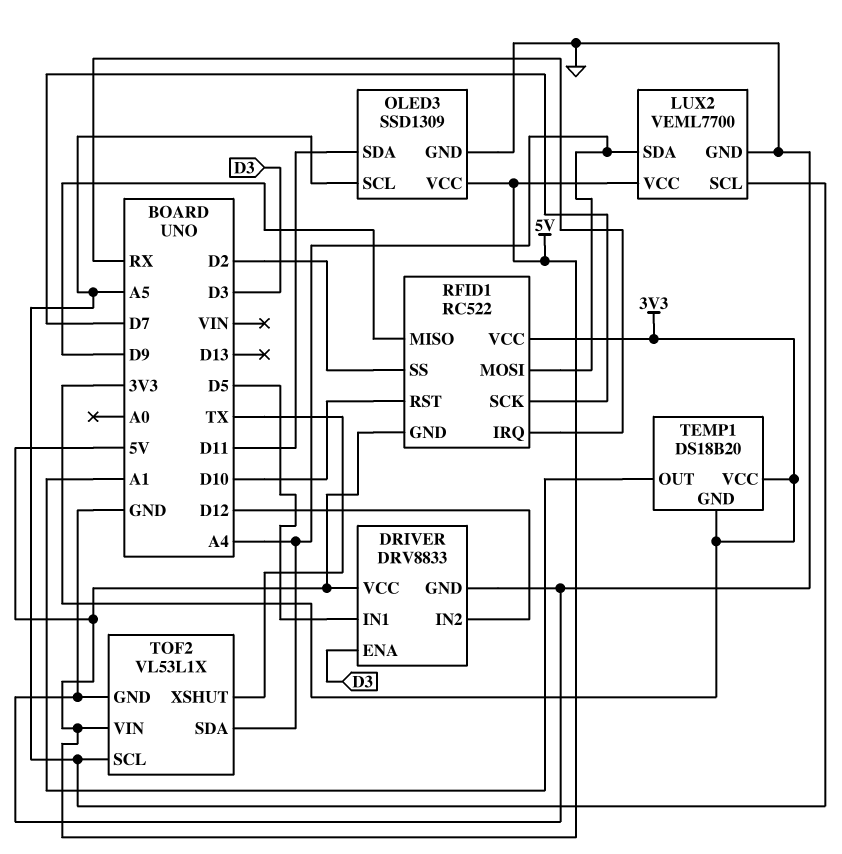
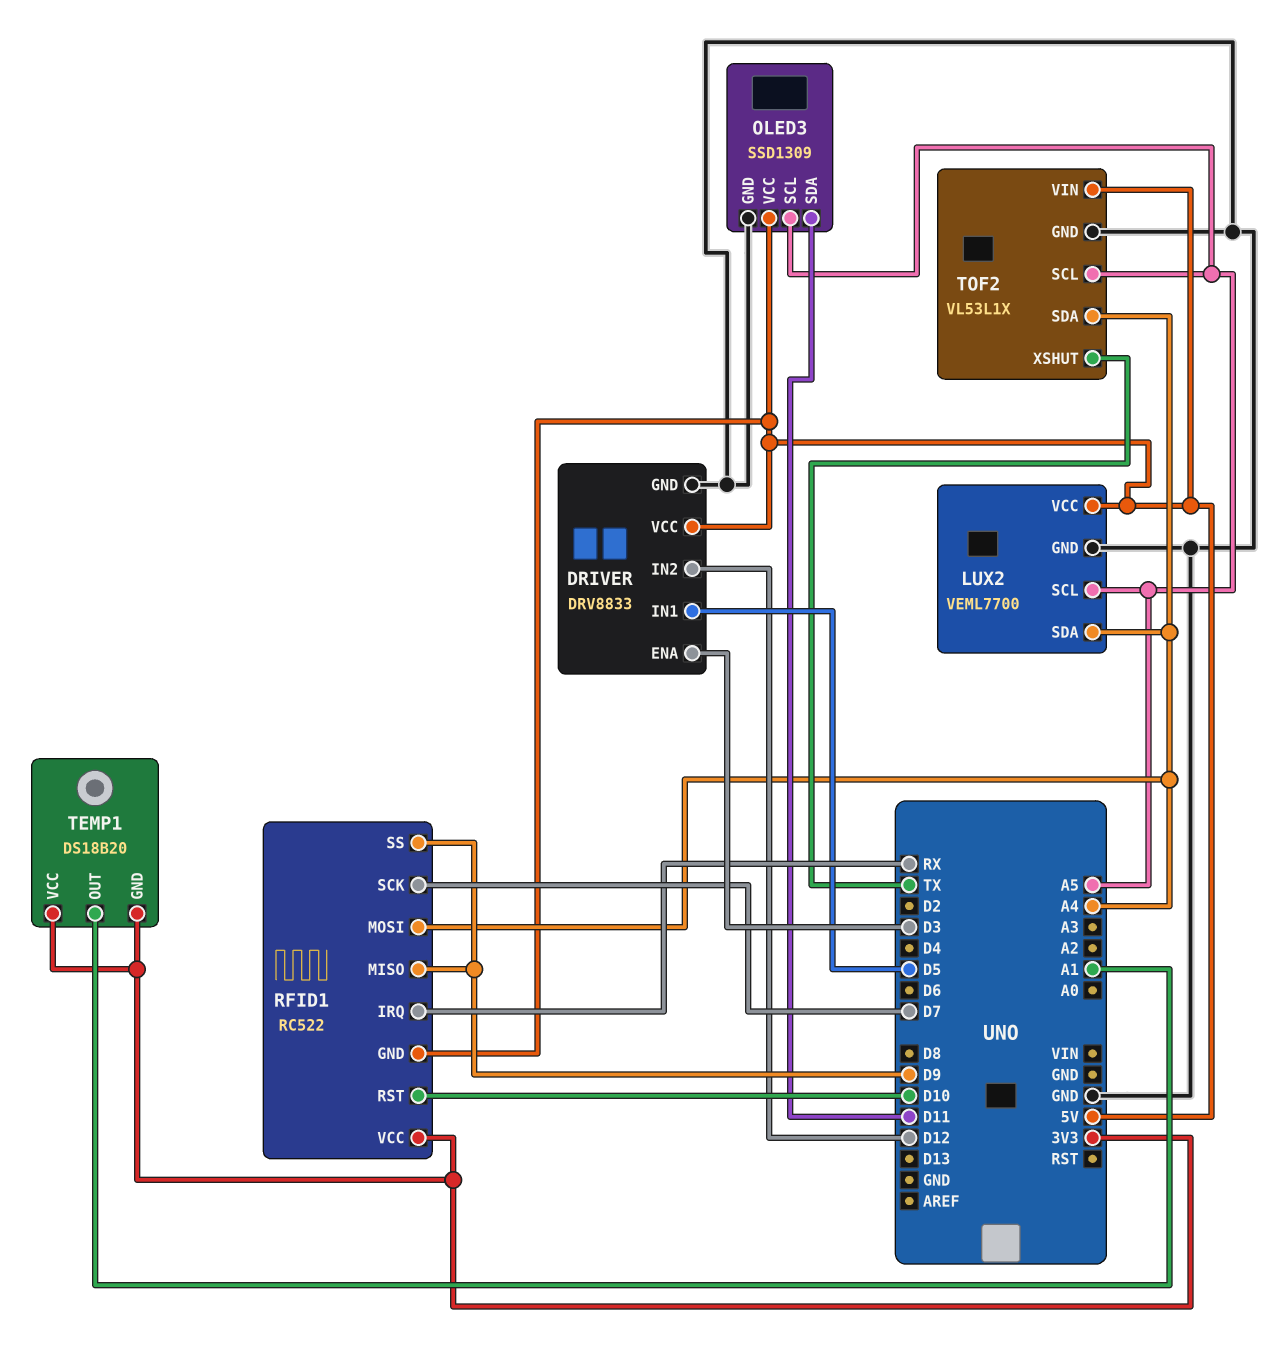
RFID1 pin SS: D2 -> D9

